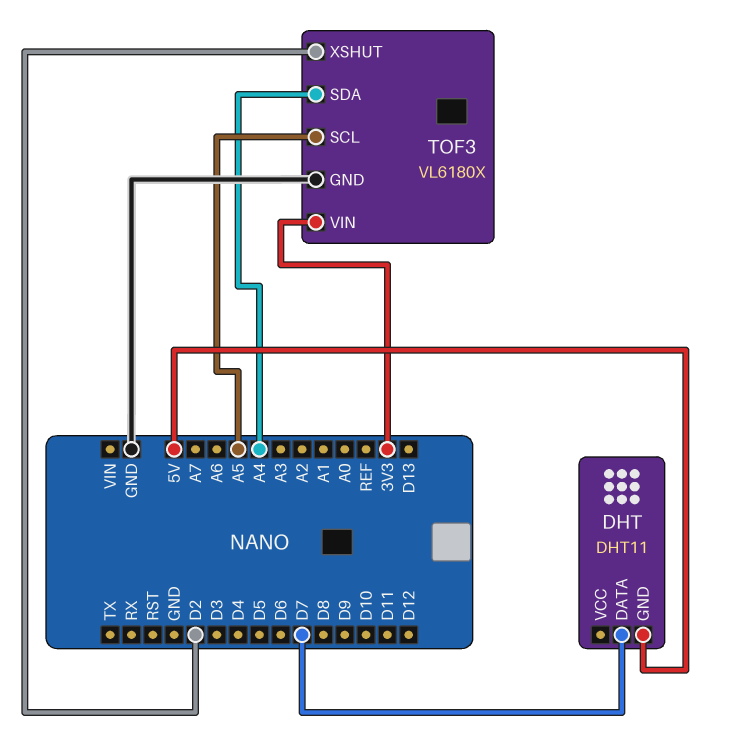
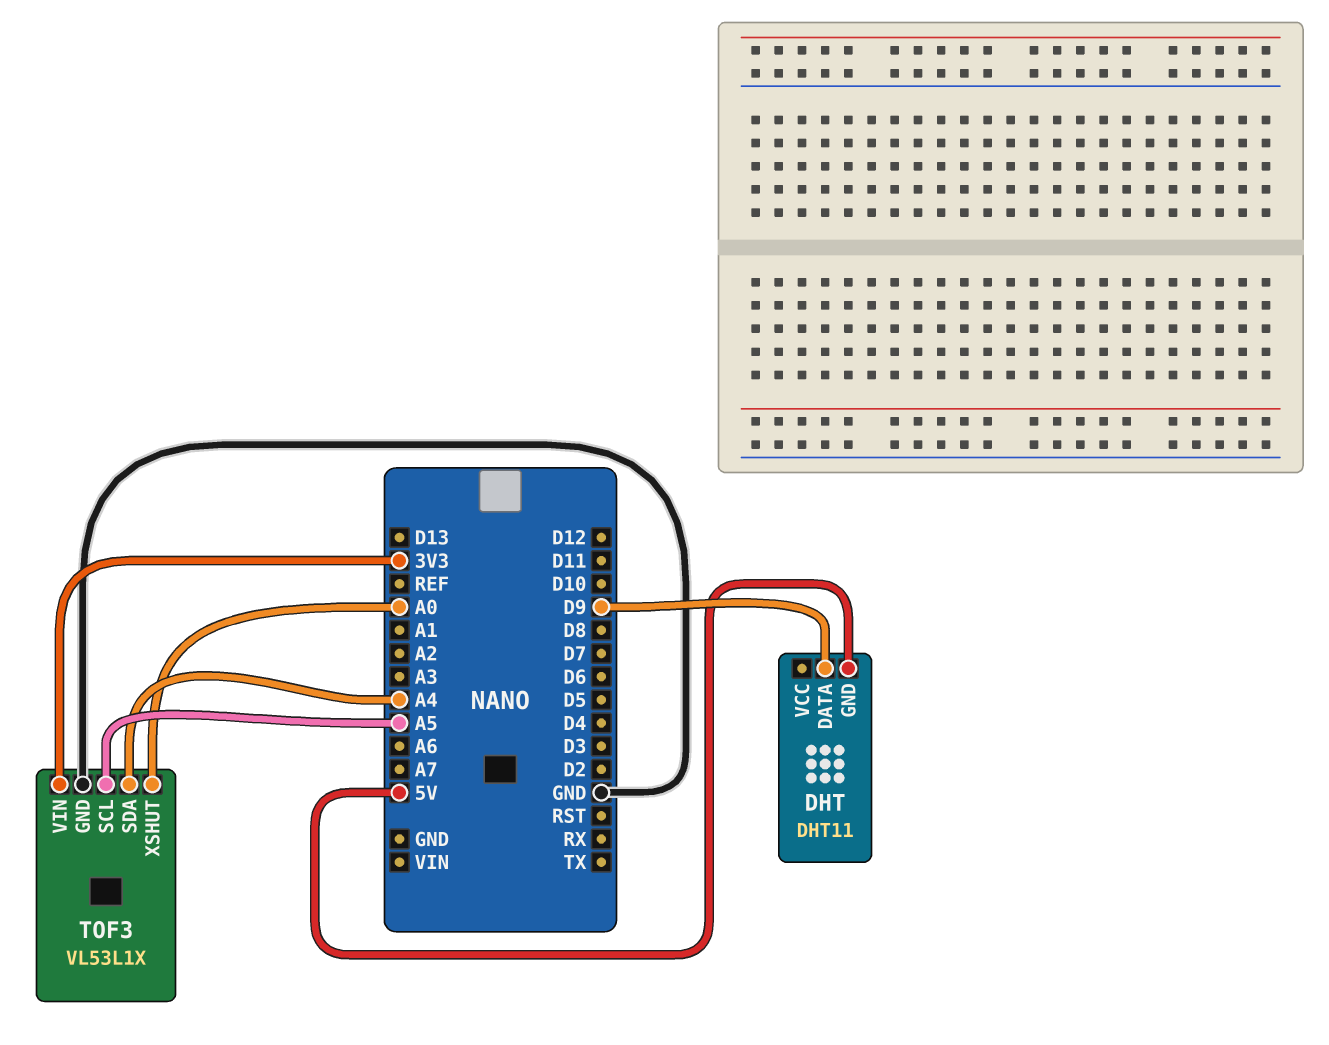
DHT pin DATA: D7 -> D9
TOF3: VL6180X -> VL53L1X
TOF3 pin XSHUT: D2 -> A0

